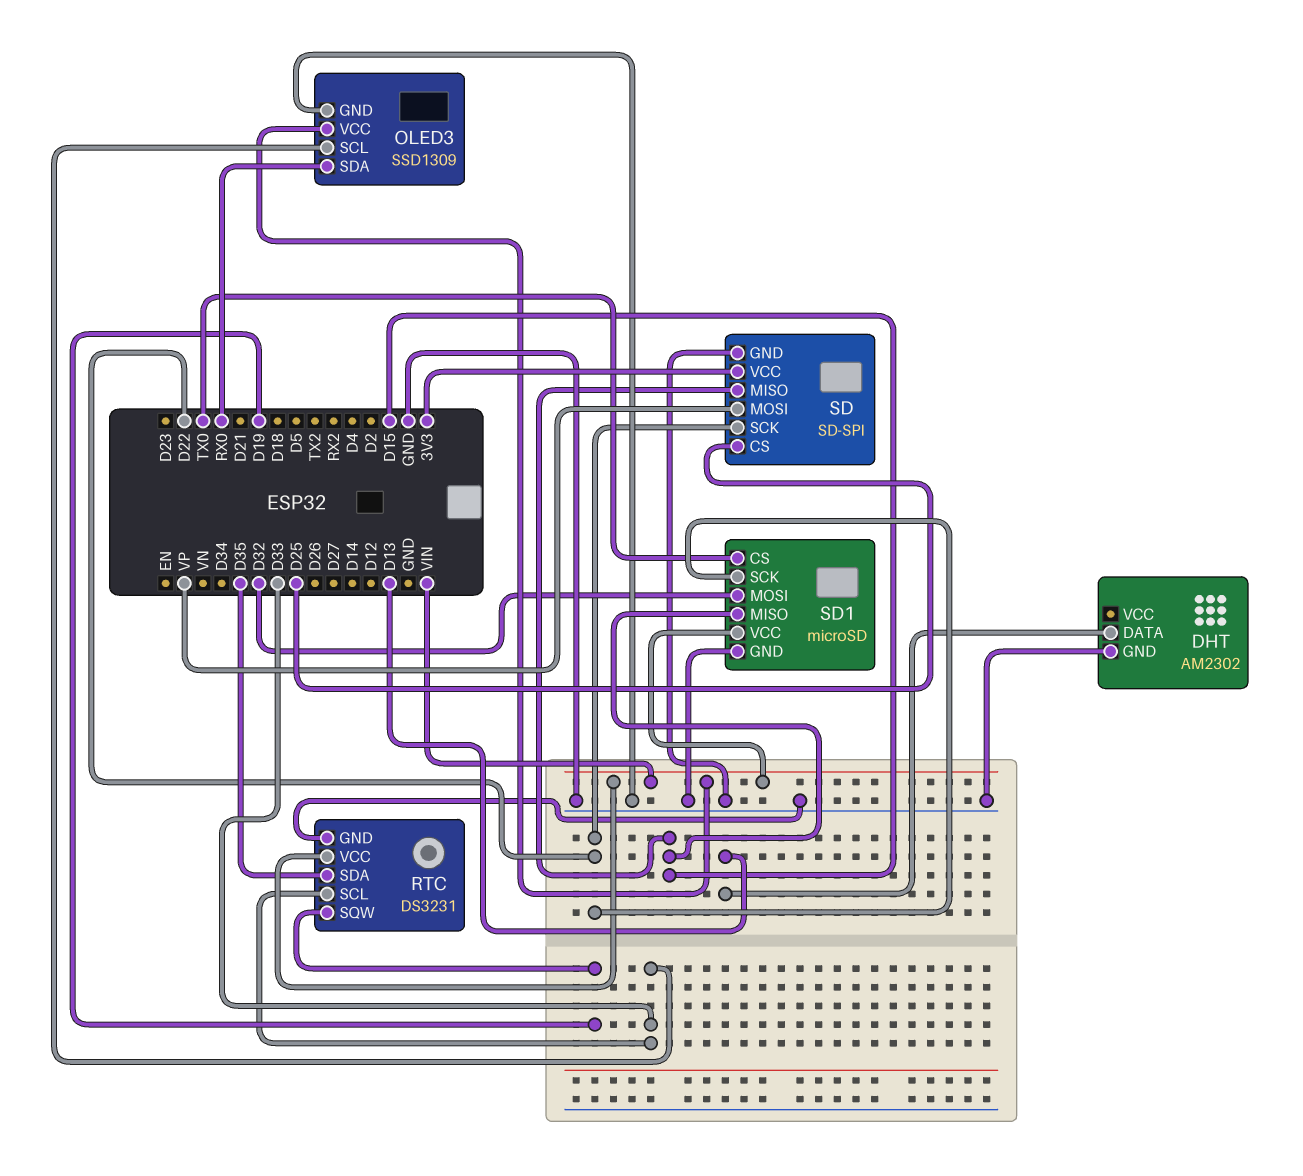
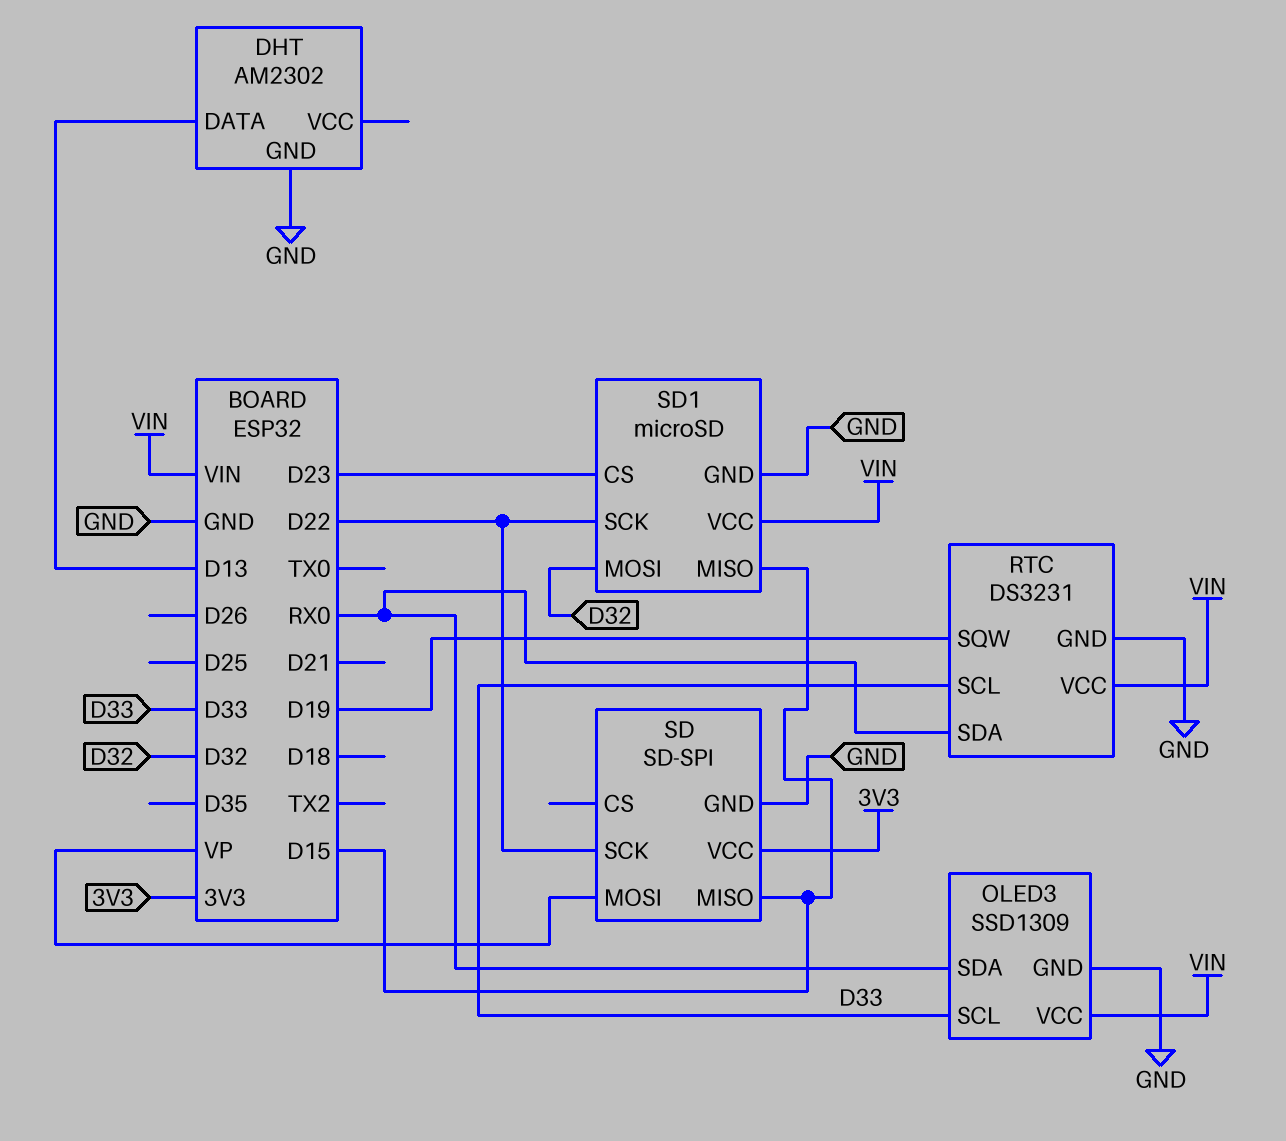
RTC pin SDA: D35 -> RX0
SD pin CS: D25 -> none
SD1 pin CS: TX0 -> D23

